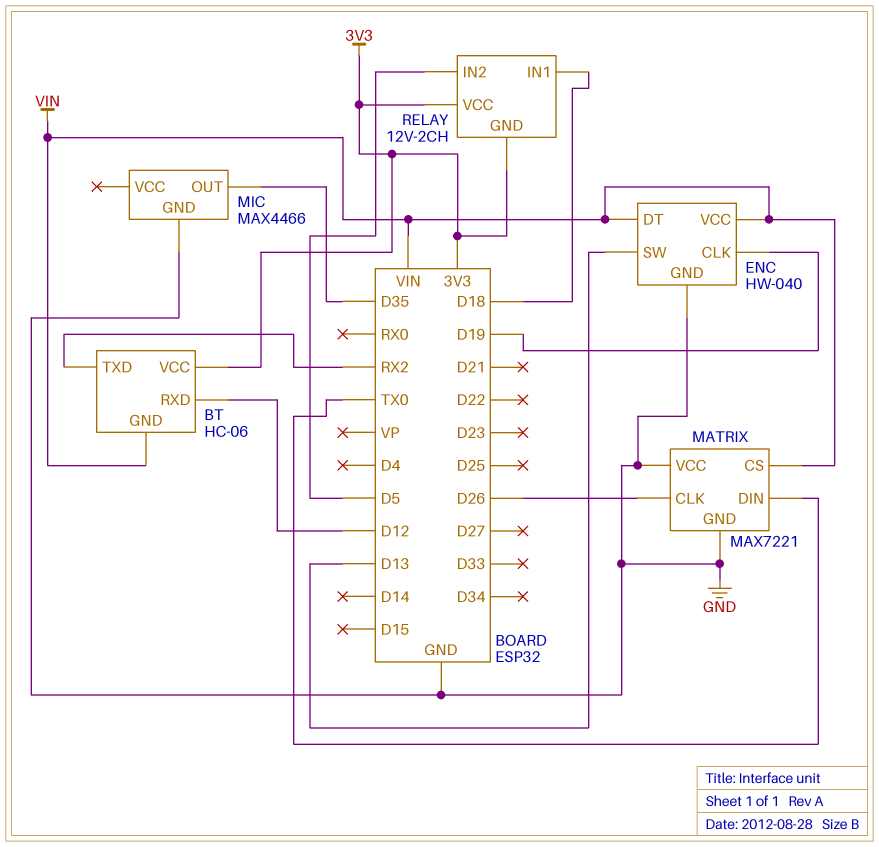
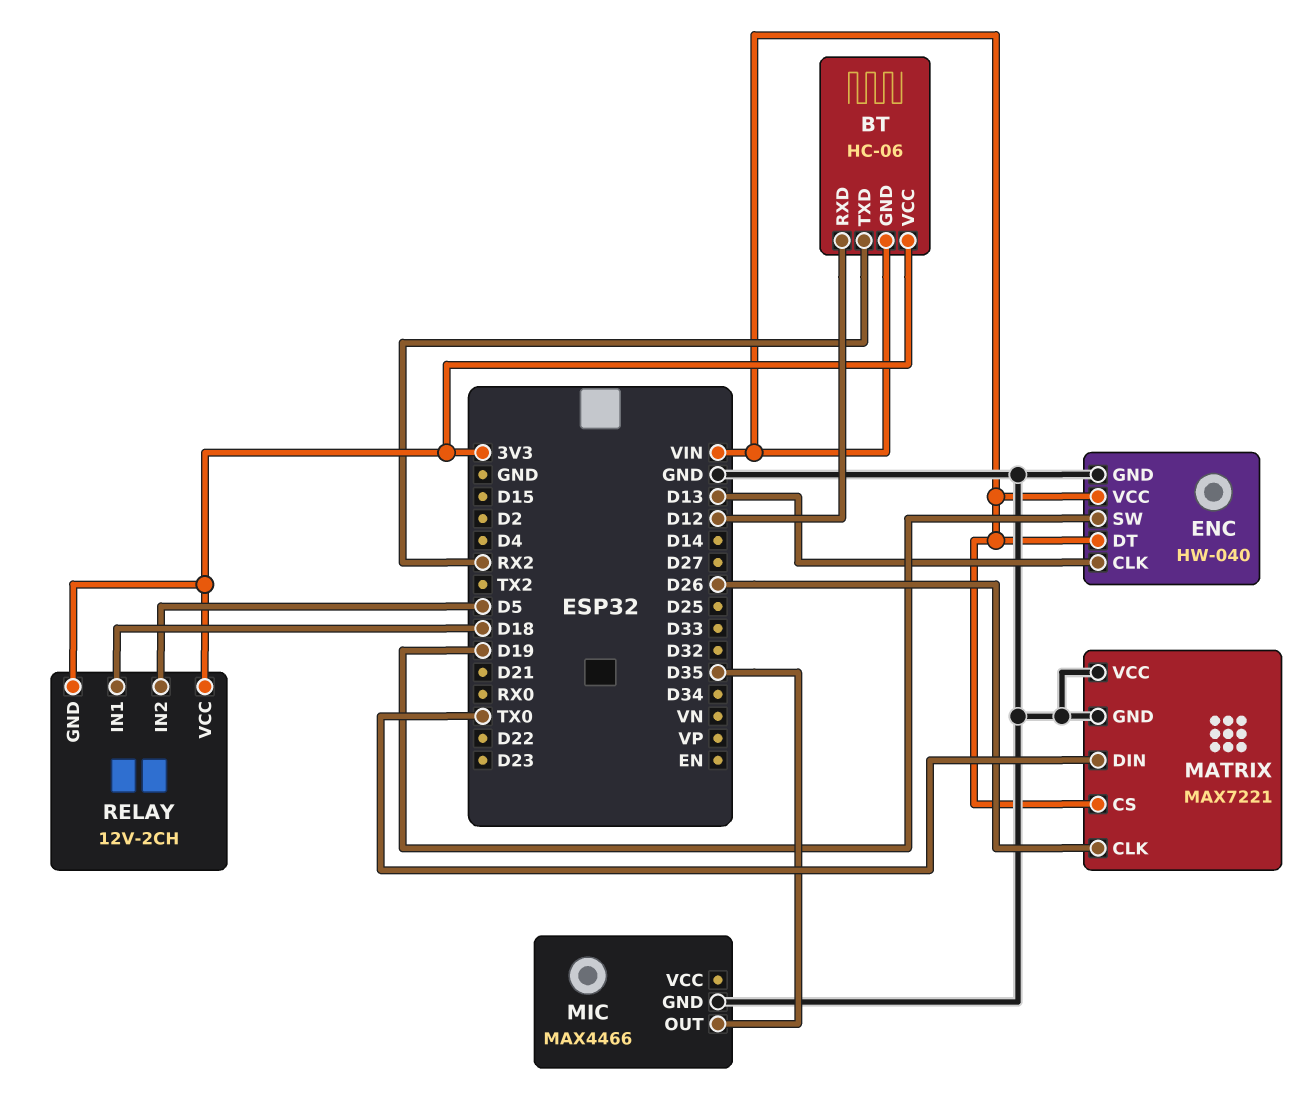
ENC pin CLK: D19 -> D13
ENC pin SW: D13 -> D19

